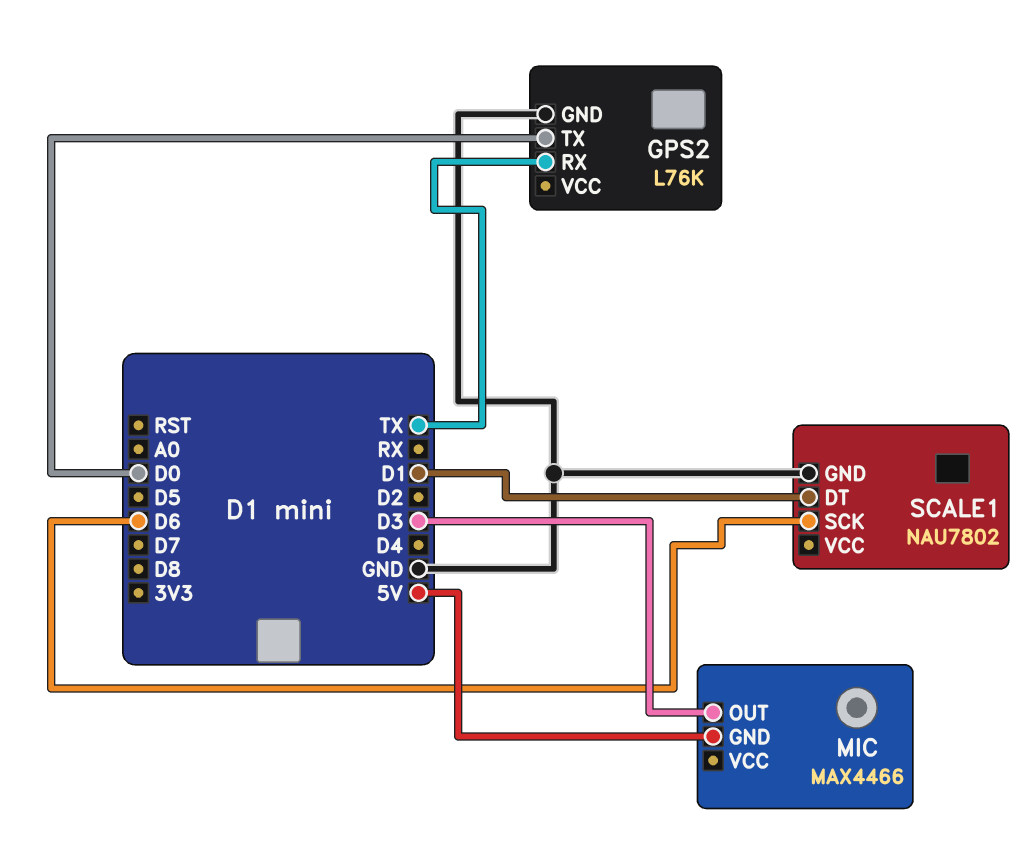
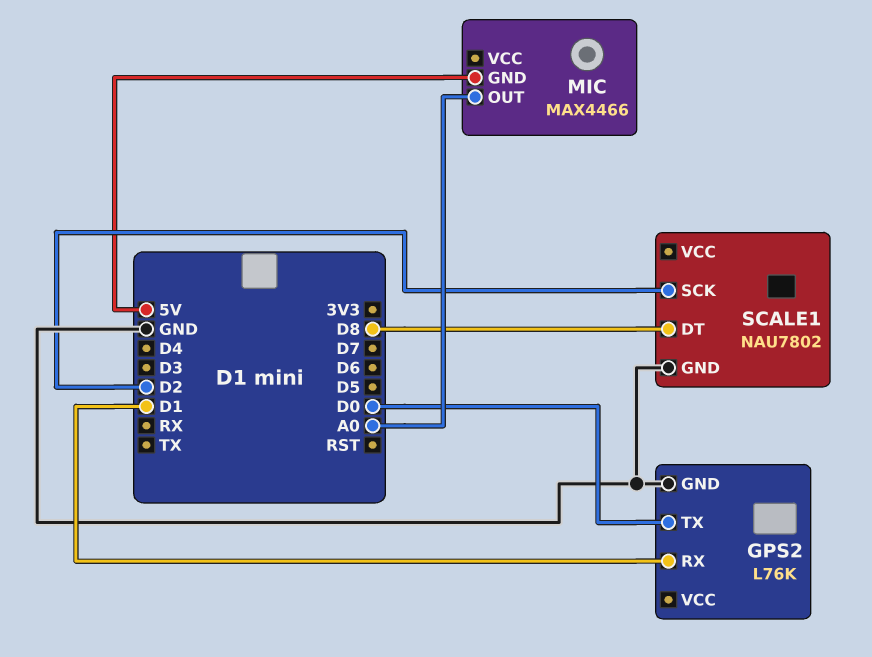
GPS2 pin RX: TX -> D1
MIC pin OUT: D3 -> A0
SCALE1 pin DT: D1 -> D8
SCALE1 pin SCK: D6 -> D2

